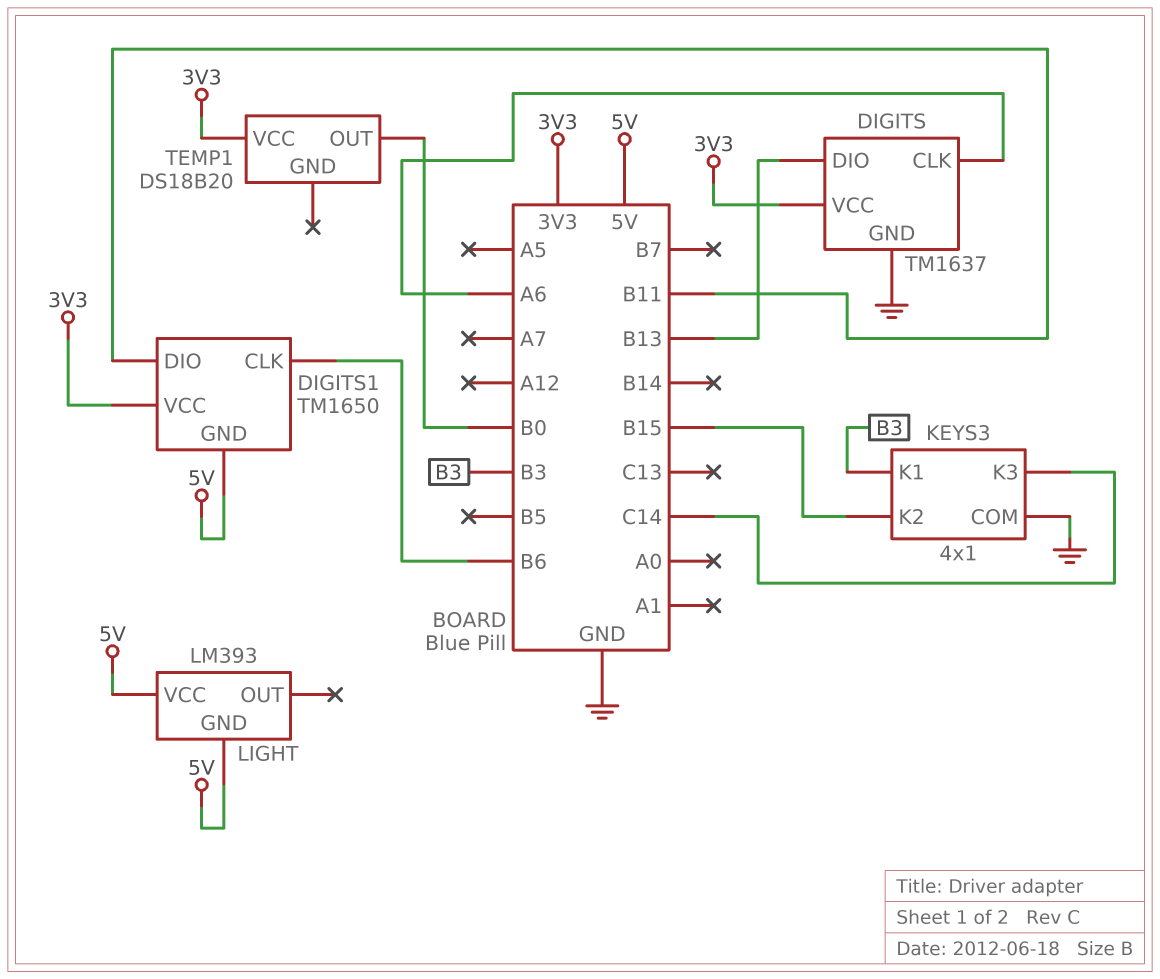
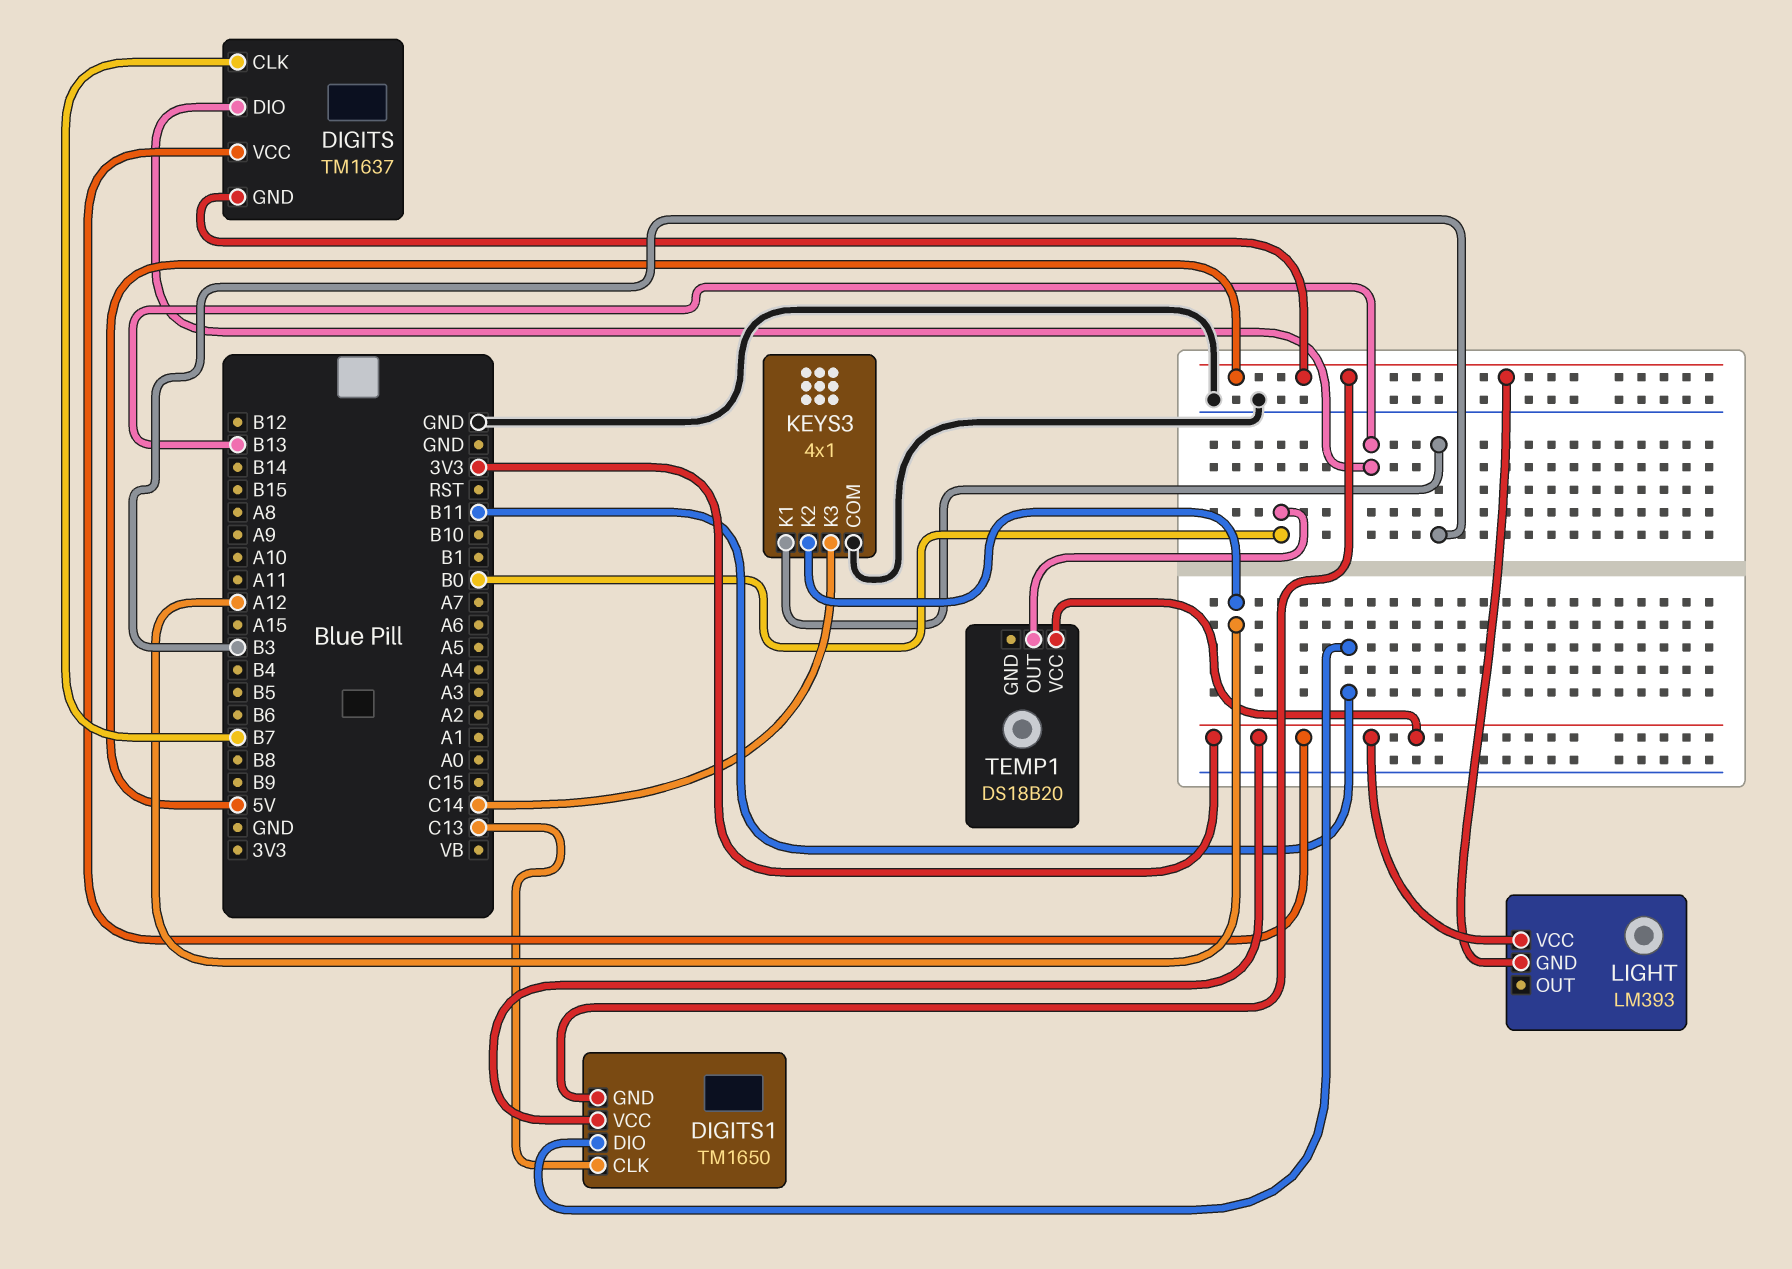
DIGITS pin CLK: A6 -> B7
DIGITS pin GND: GND -> 5V
DIGITS1 pin CLK: B6 -> C13
KEYS3 pin K2: B15 -> A12
LIGHT pin VCC: 5V -> 3V3

